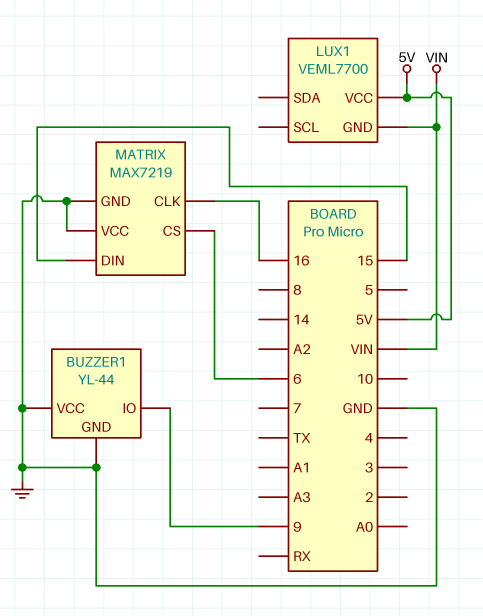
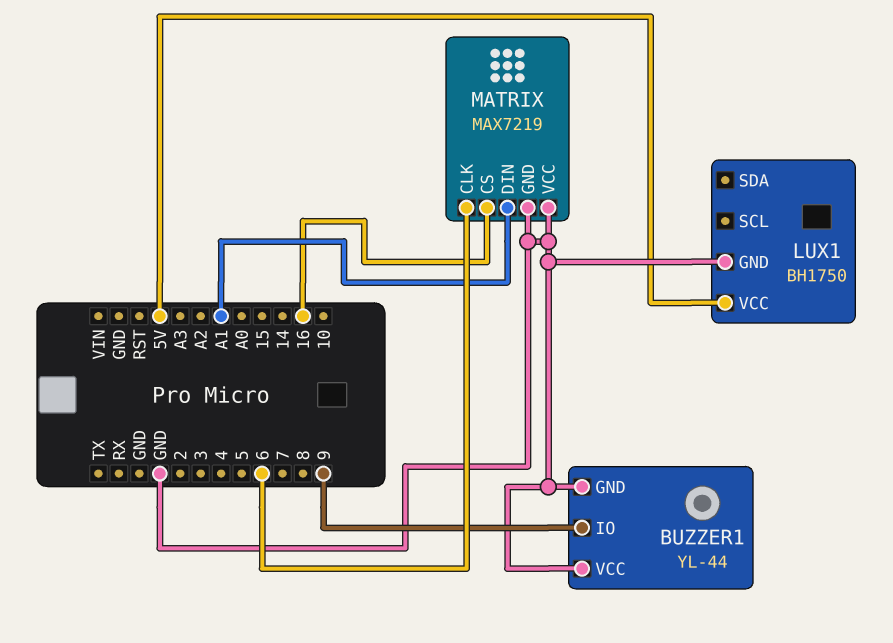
LUX1: VEML7700 -> BH1750
LUX1 pin GND: VIN -> GND
MATRIX pin CLK: 16 -> 6
MATRIX pin CS: 6 -> 16
MATRIX pin DIN: 15 -> A1

